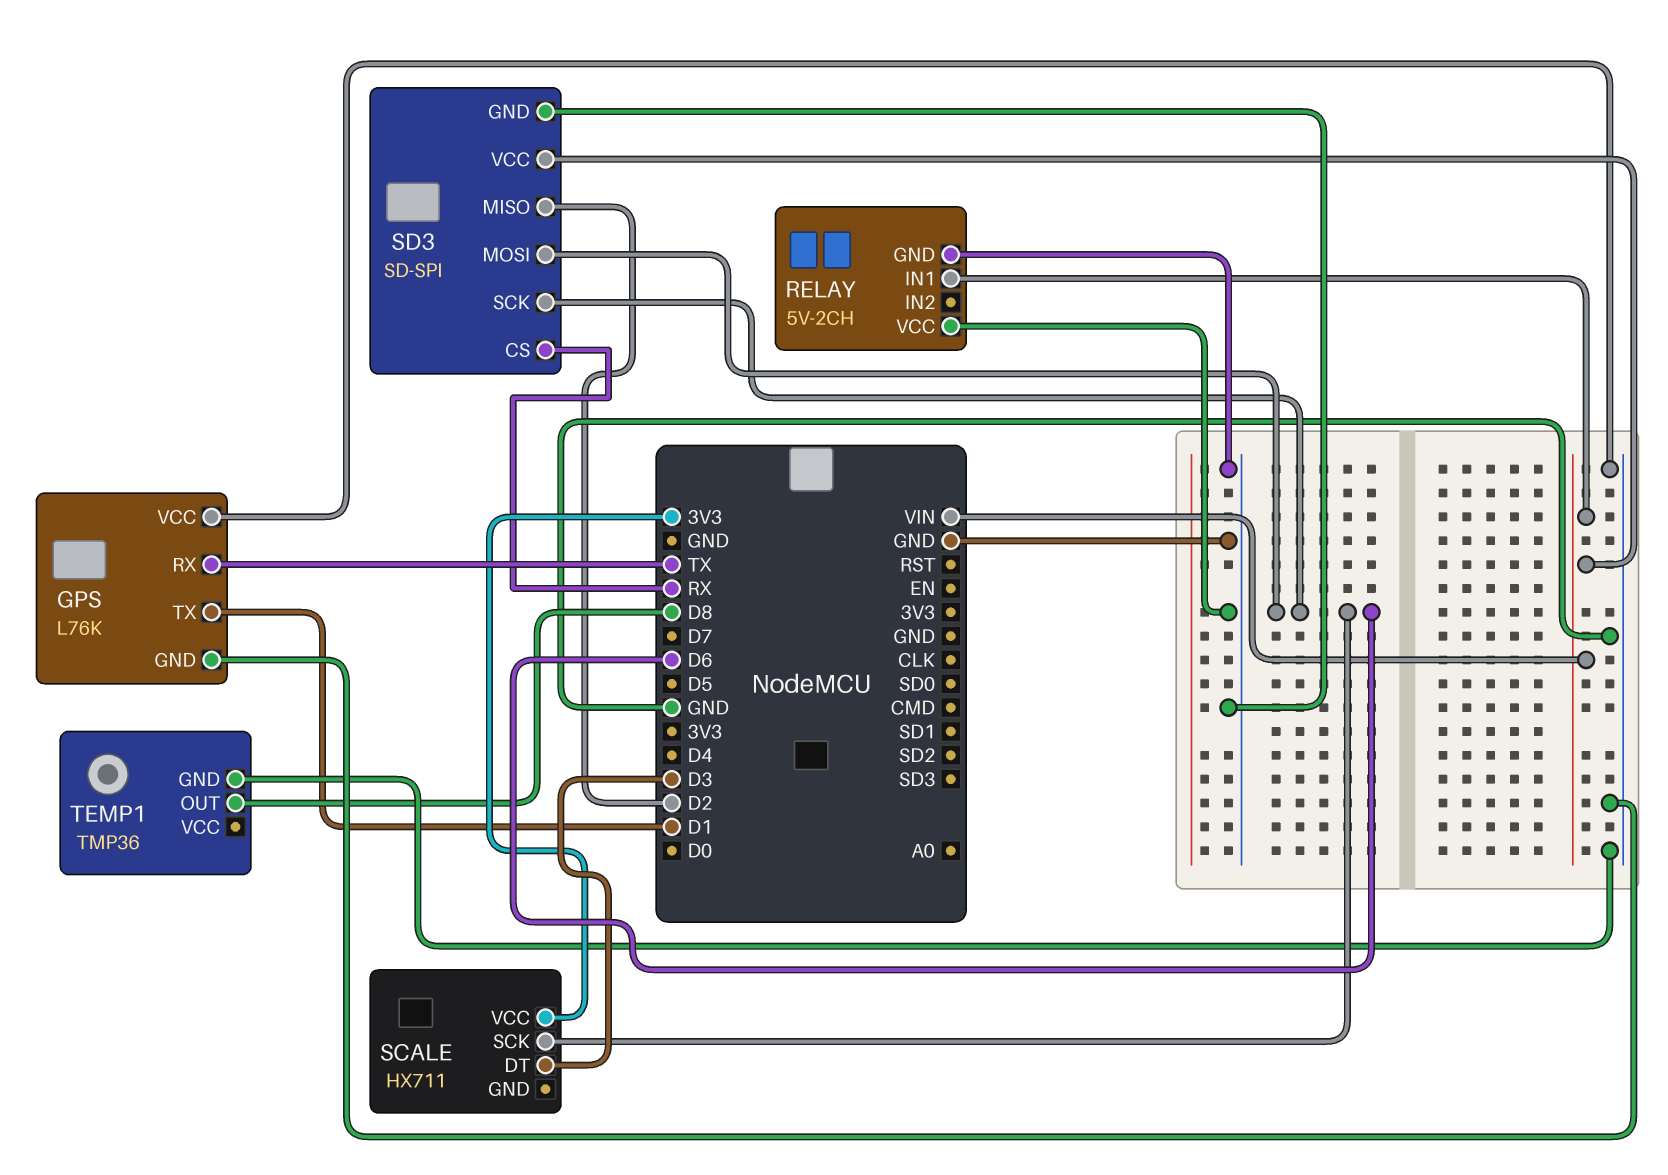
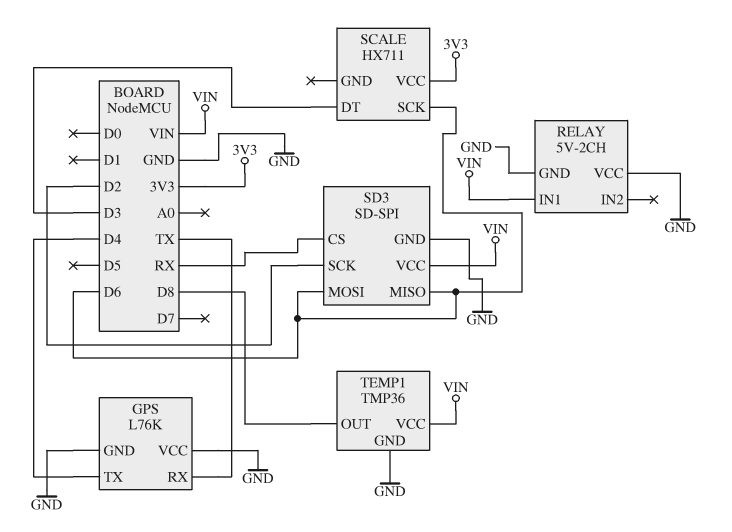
GPS pin TX: D1 -> D4
SD3 pin MISO: D2 -> D6
SD3 pin SCK: D6 -> D2
TEMP1 pin VCC: none -> VIN

